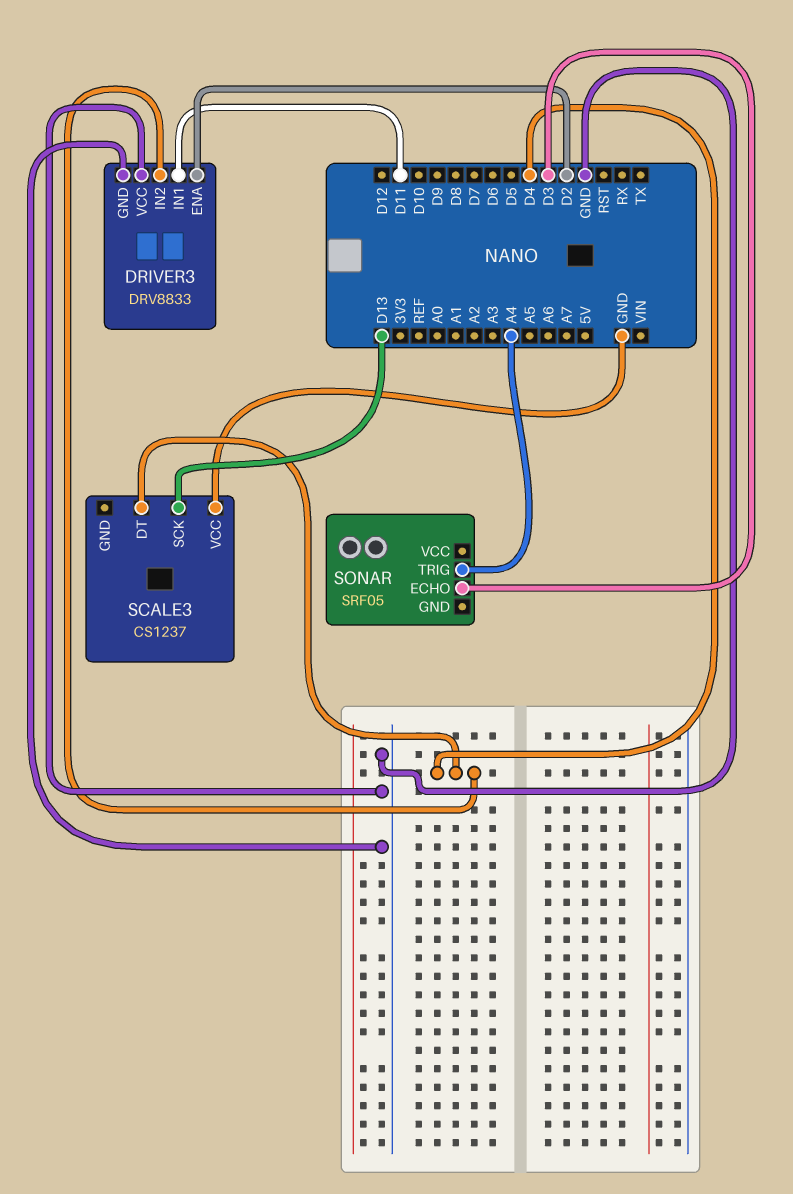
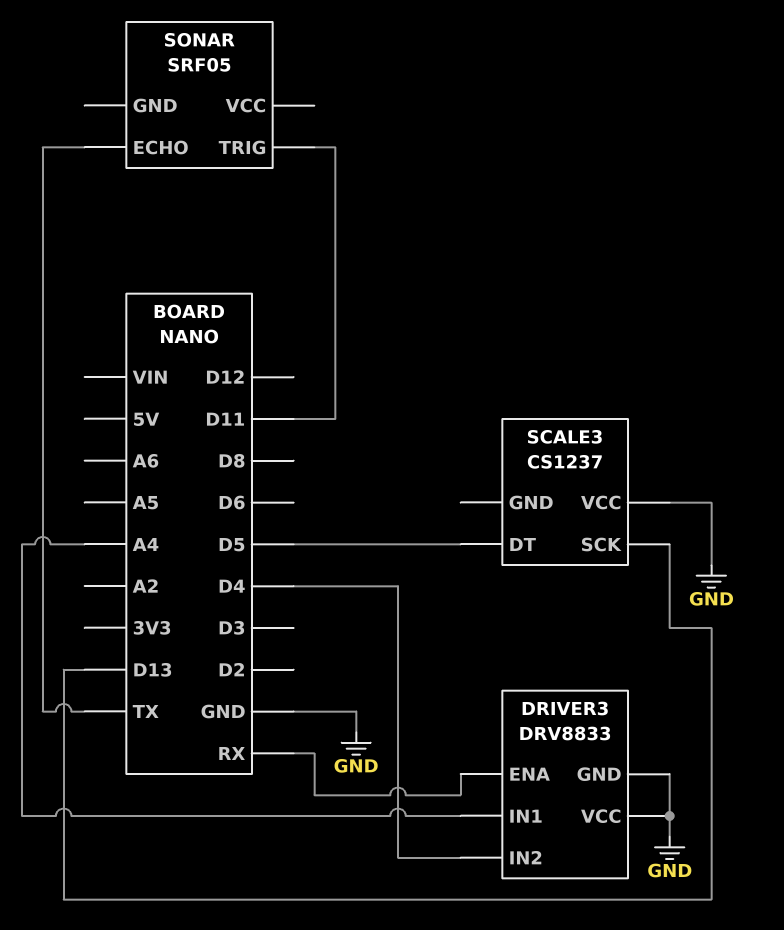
DRIVER3 pin ENA: D2 -> RX
DRIVER3 pin IN1: D11 -> A4
SCALE3 pin DT: D4 -> D5
SONAR pin ECHO: D3 -> TX
SONAR pin TRIG: A4 -> D11

